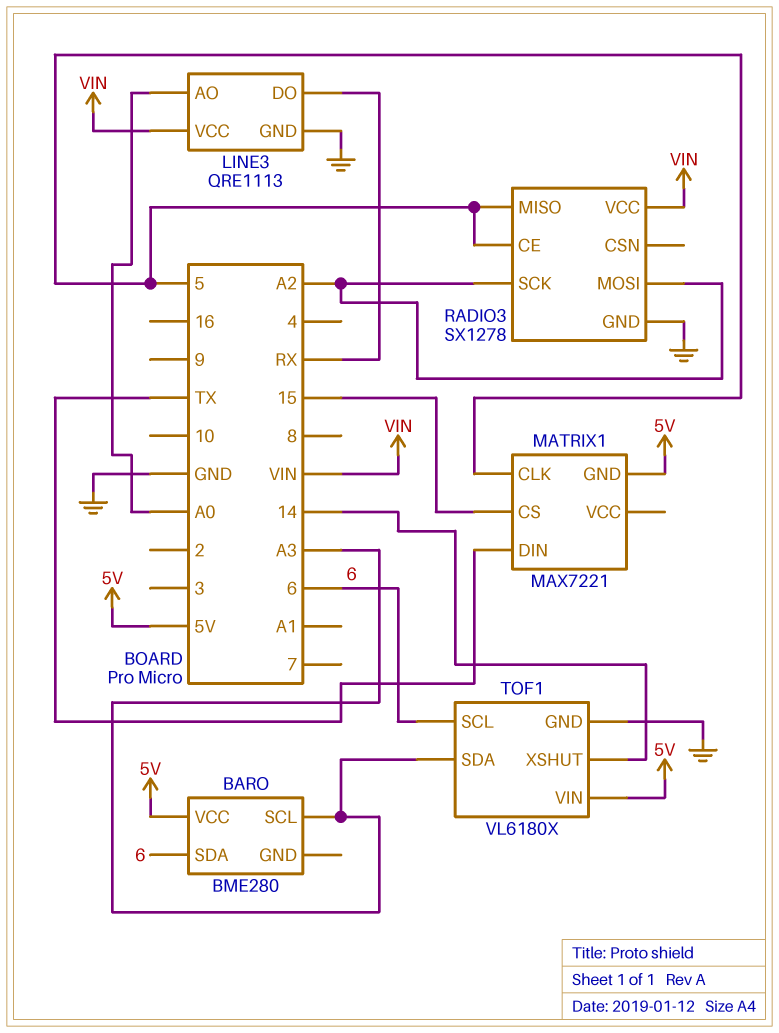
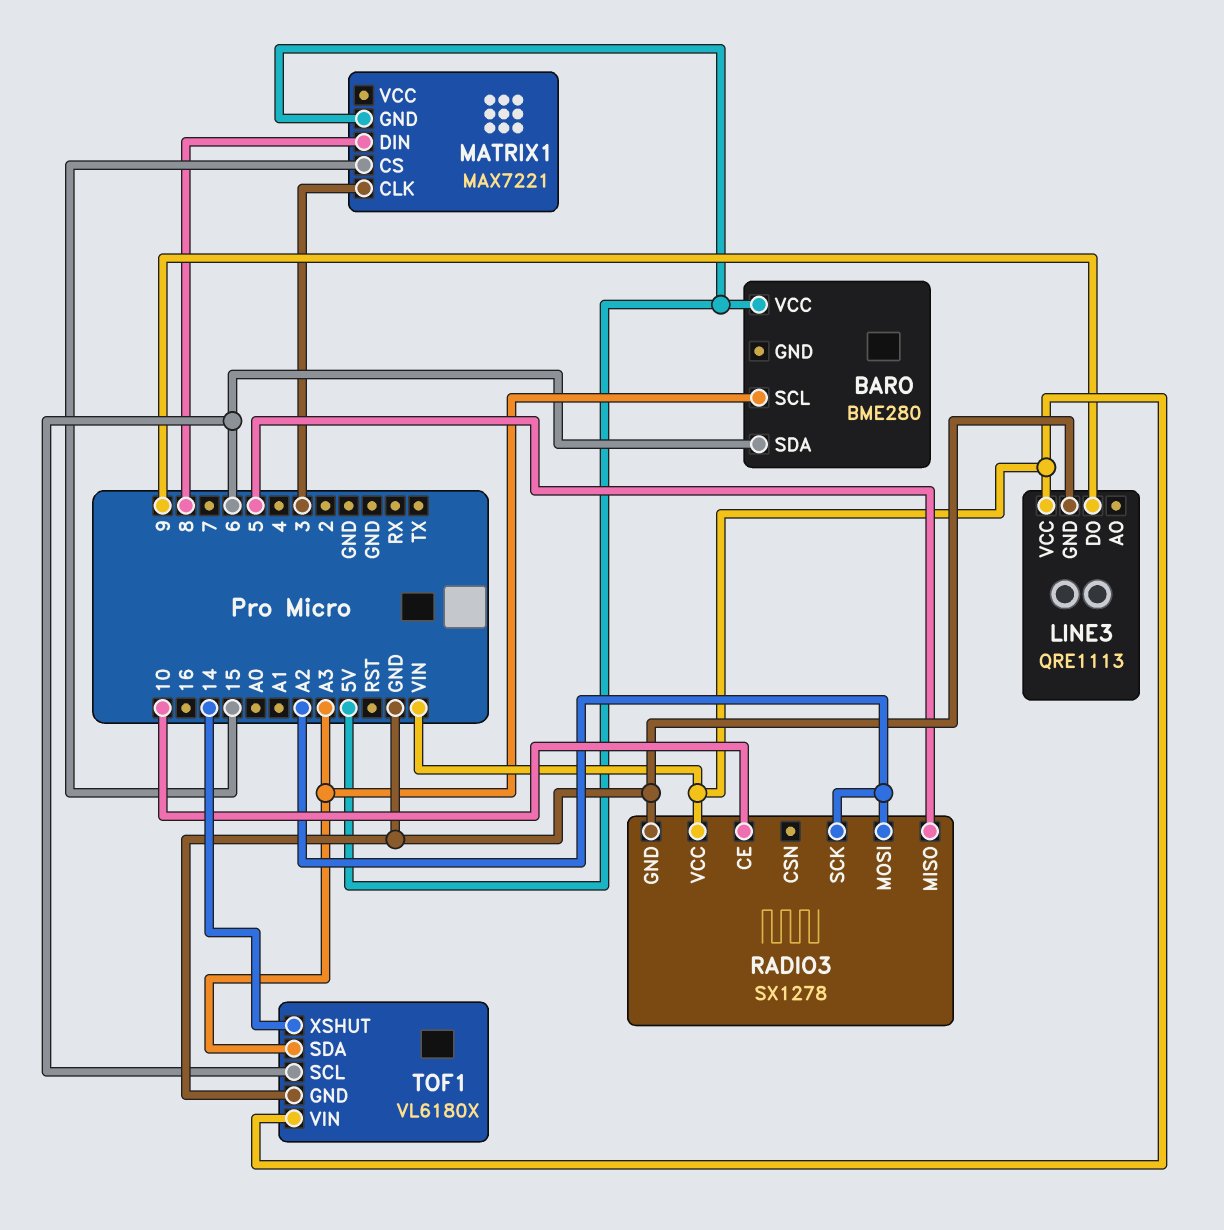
LINE3 pin AO: A0 -> none
LINE3 pin DO: RX -> 9
MATRIX1 pin CLK: 5 -> 3
MATRIX1 pin DIN: TX -> 8
RADIO3 pin CE: 5 -> 10
TOF1 pin VIN: 5V -> VIN

